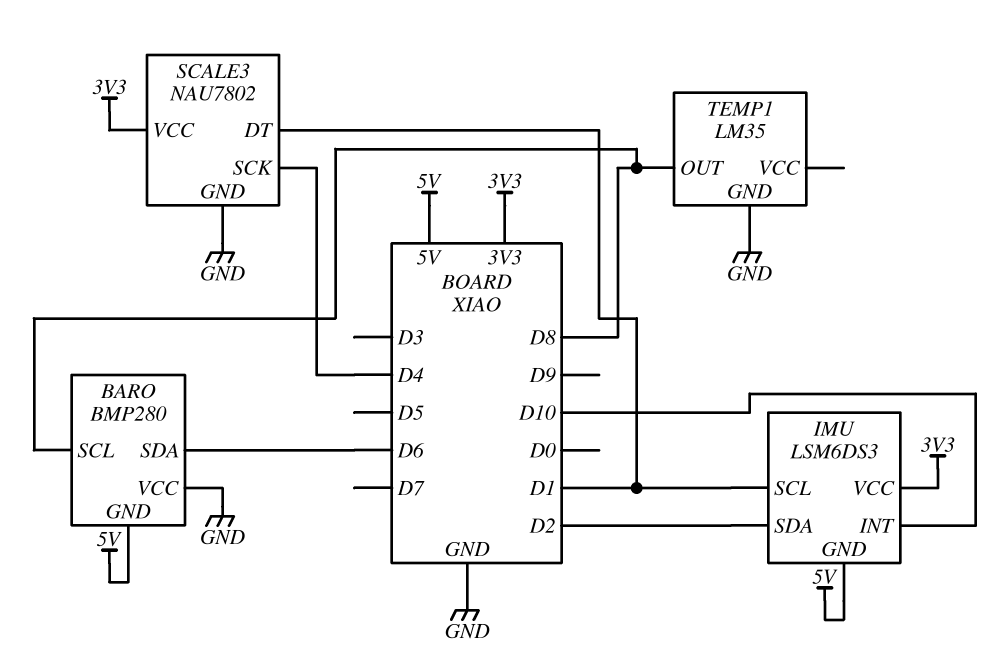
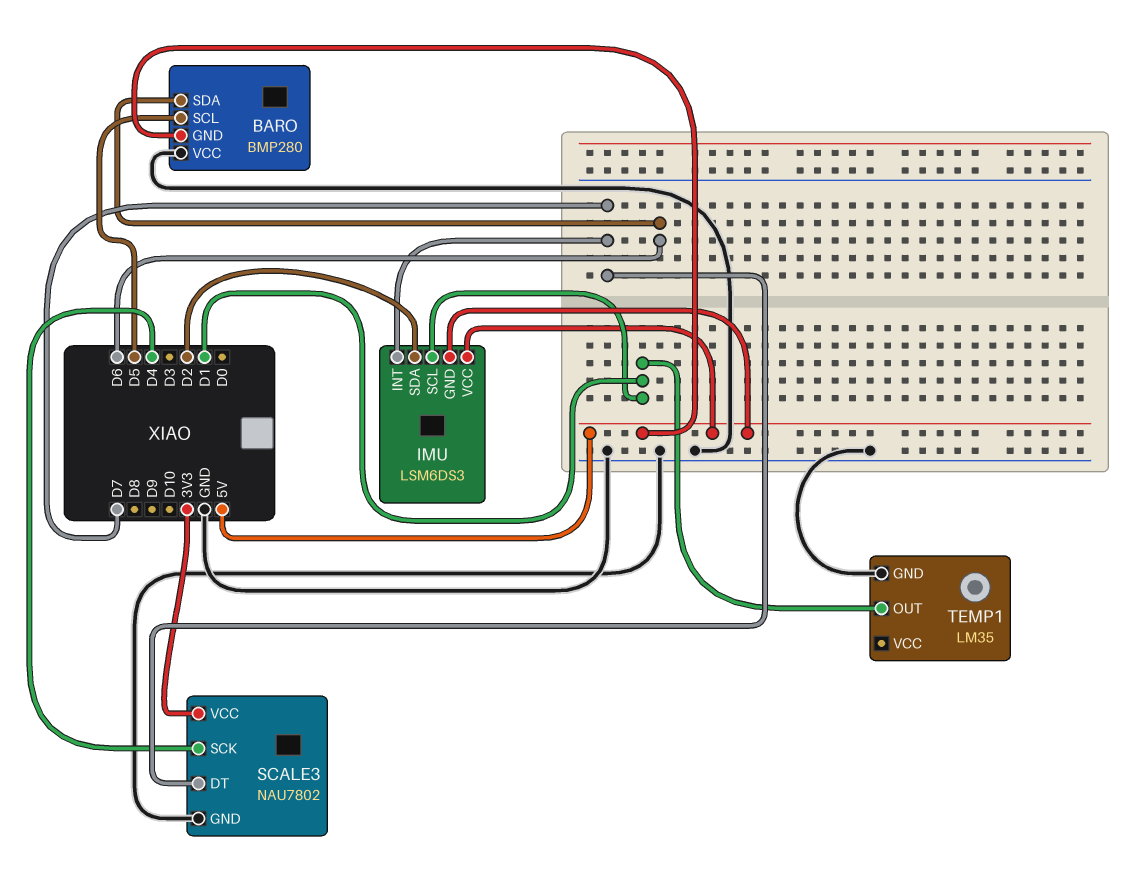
BARO pin SCL: D8 -> D5
IMU pin INT: D10 -> D7
IMU pin VCC: 3V3 -> 5V
SCALE3 pin DT: D1 -> D7
TEMP1 pin OUT: D8 -> D1

